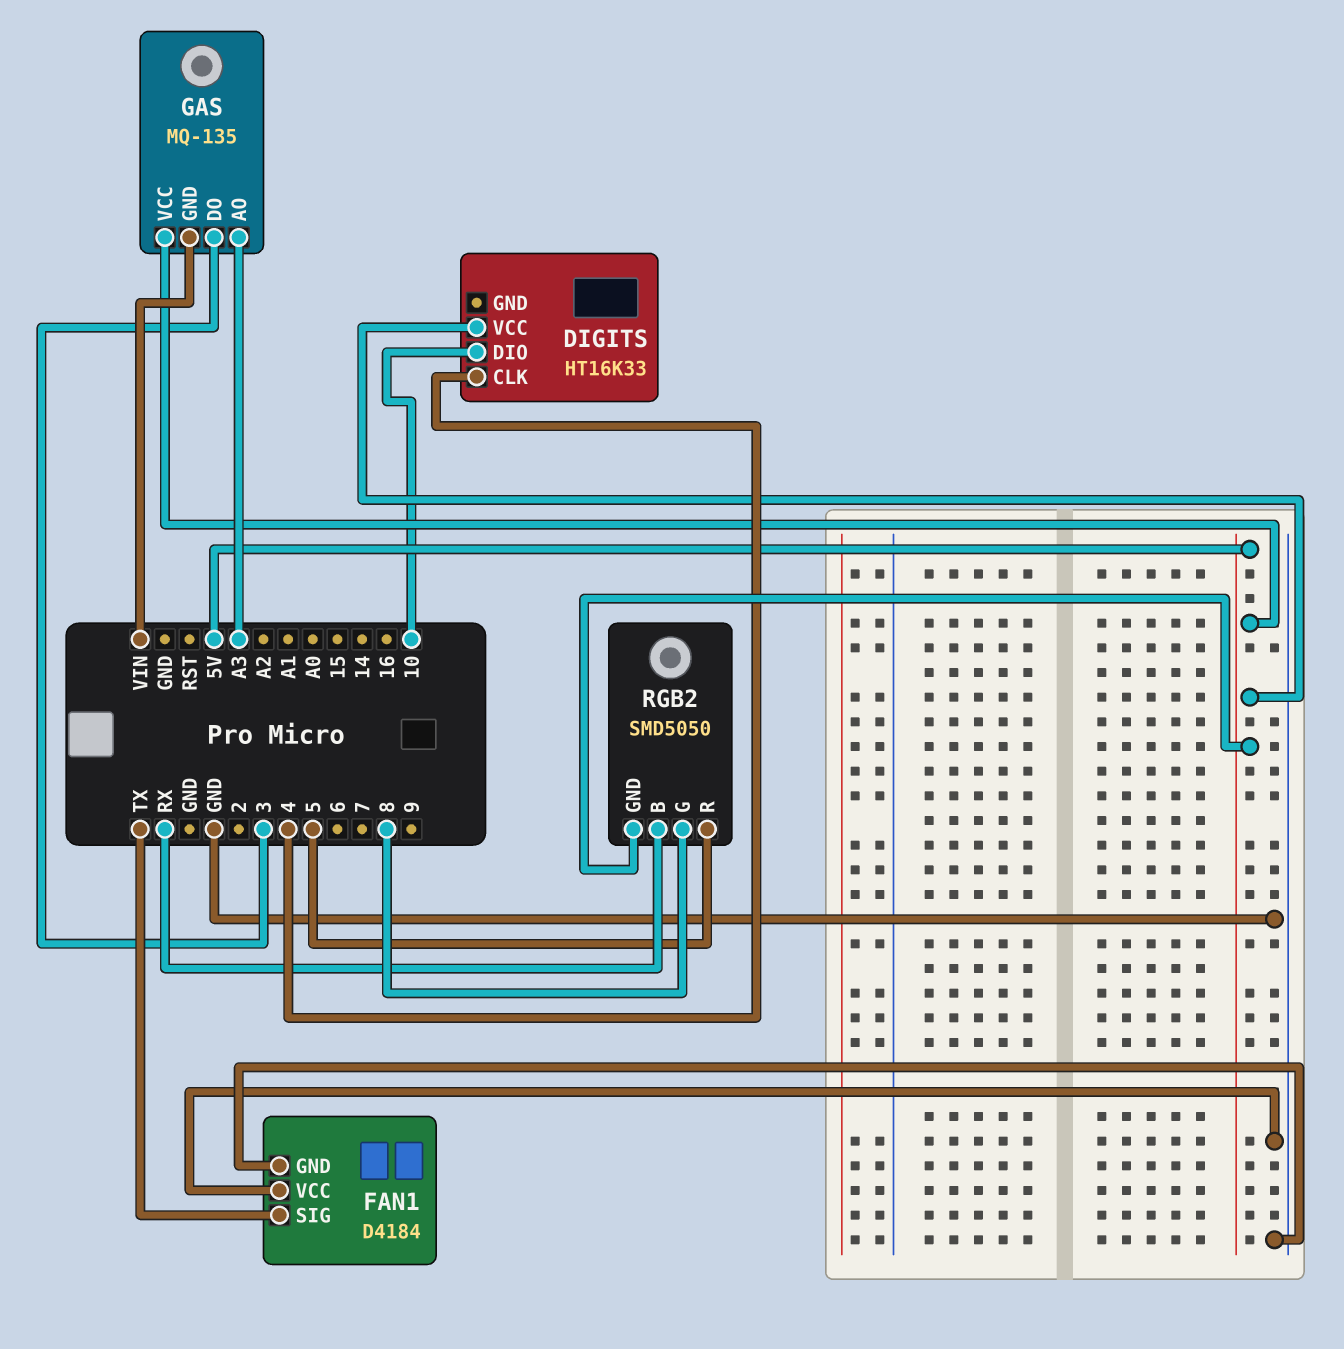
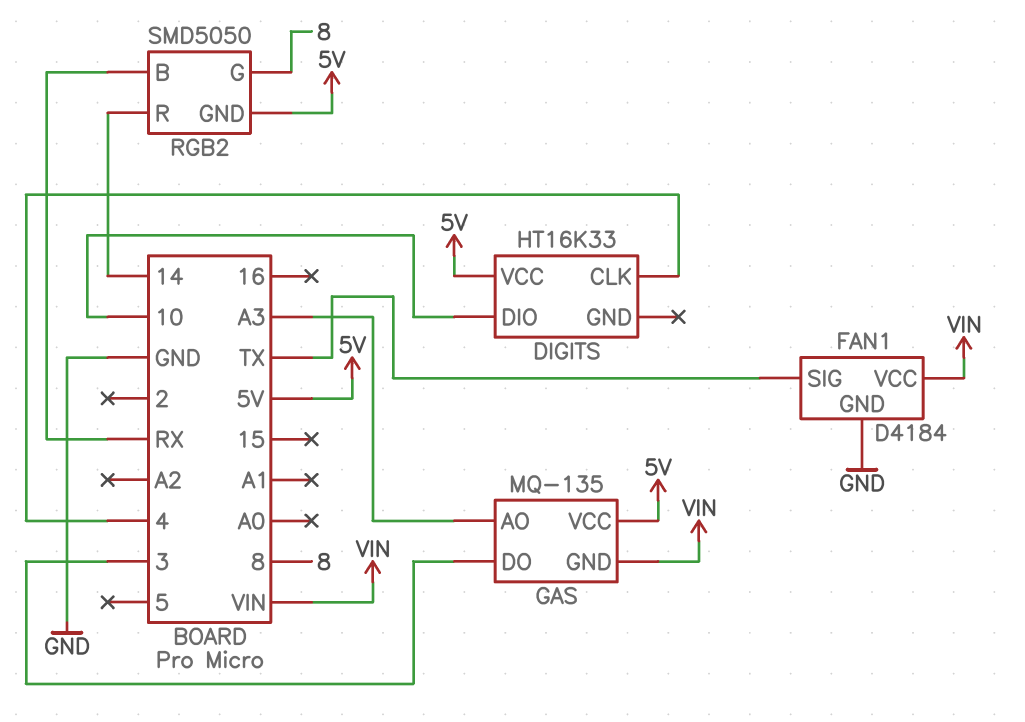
FAN1 pin VCC: GND -> VIN
RGB2 pin R: 5 -> 14

